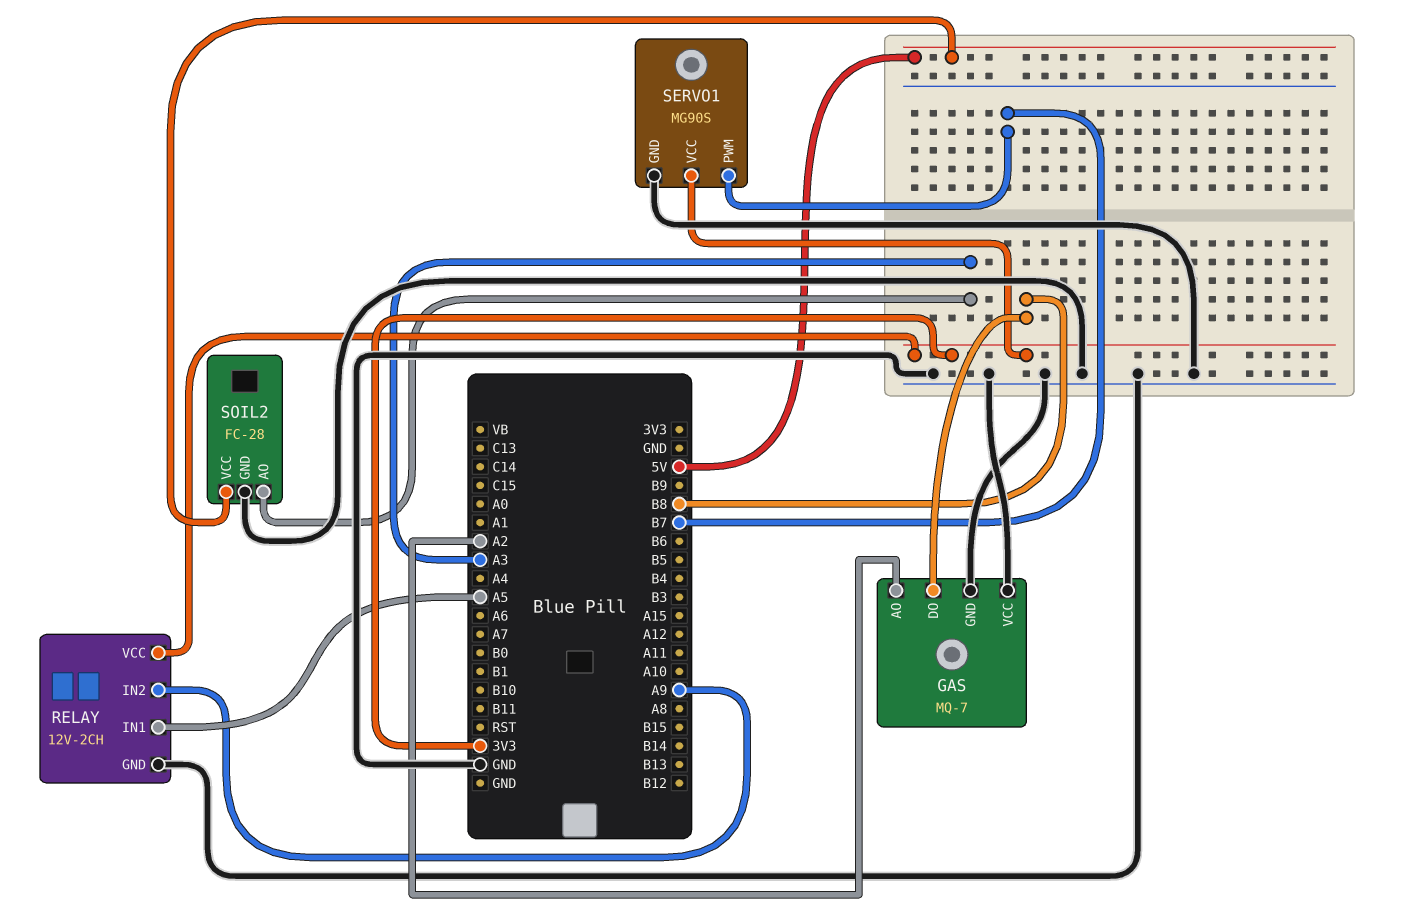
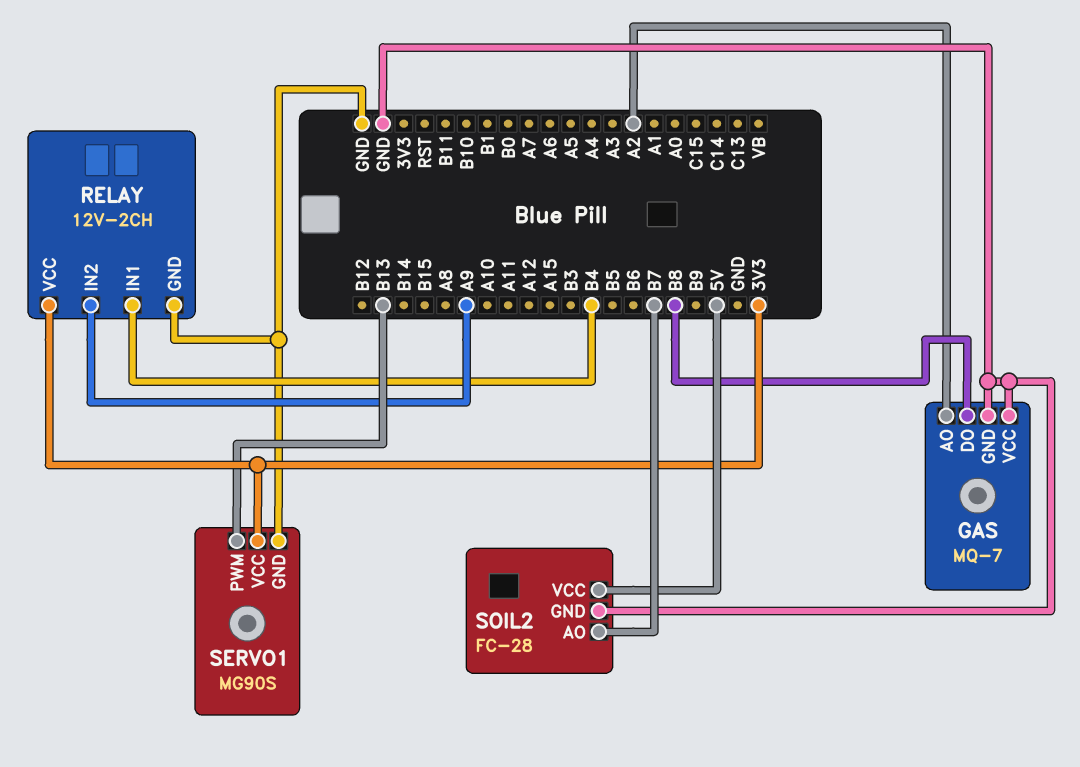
RELAY pin IN1: A5 -> B4
SERVO1 pin PWM: B7 -> B13
SOIL2 pin AO: A3 -> B7

